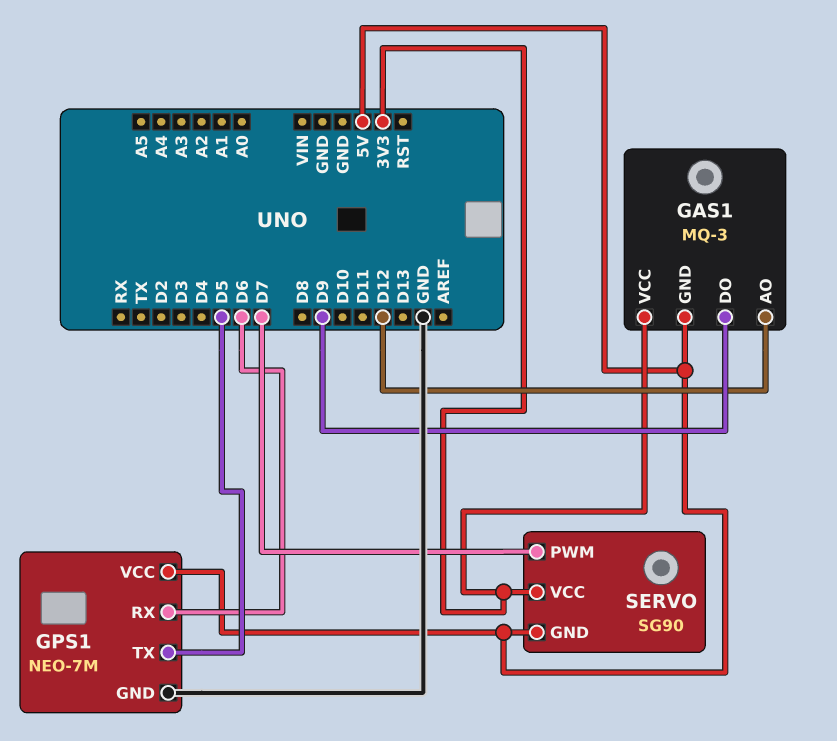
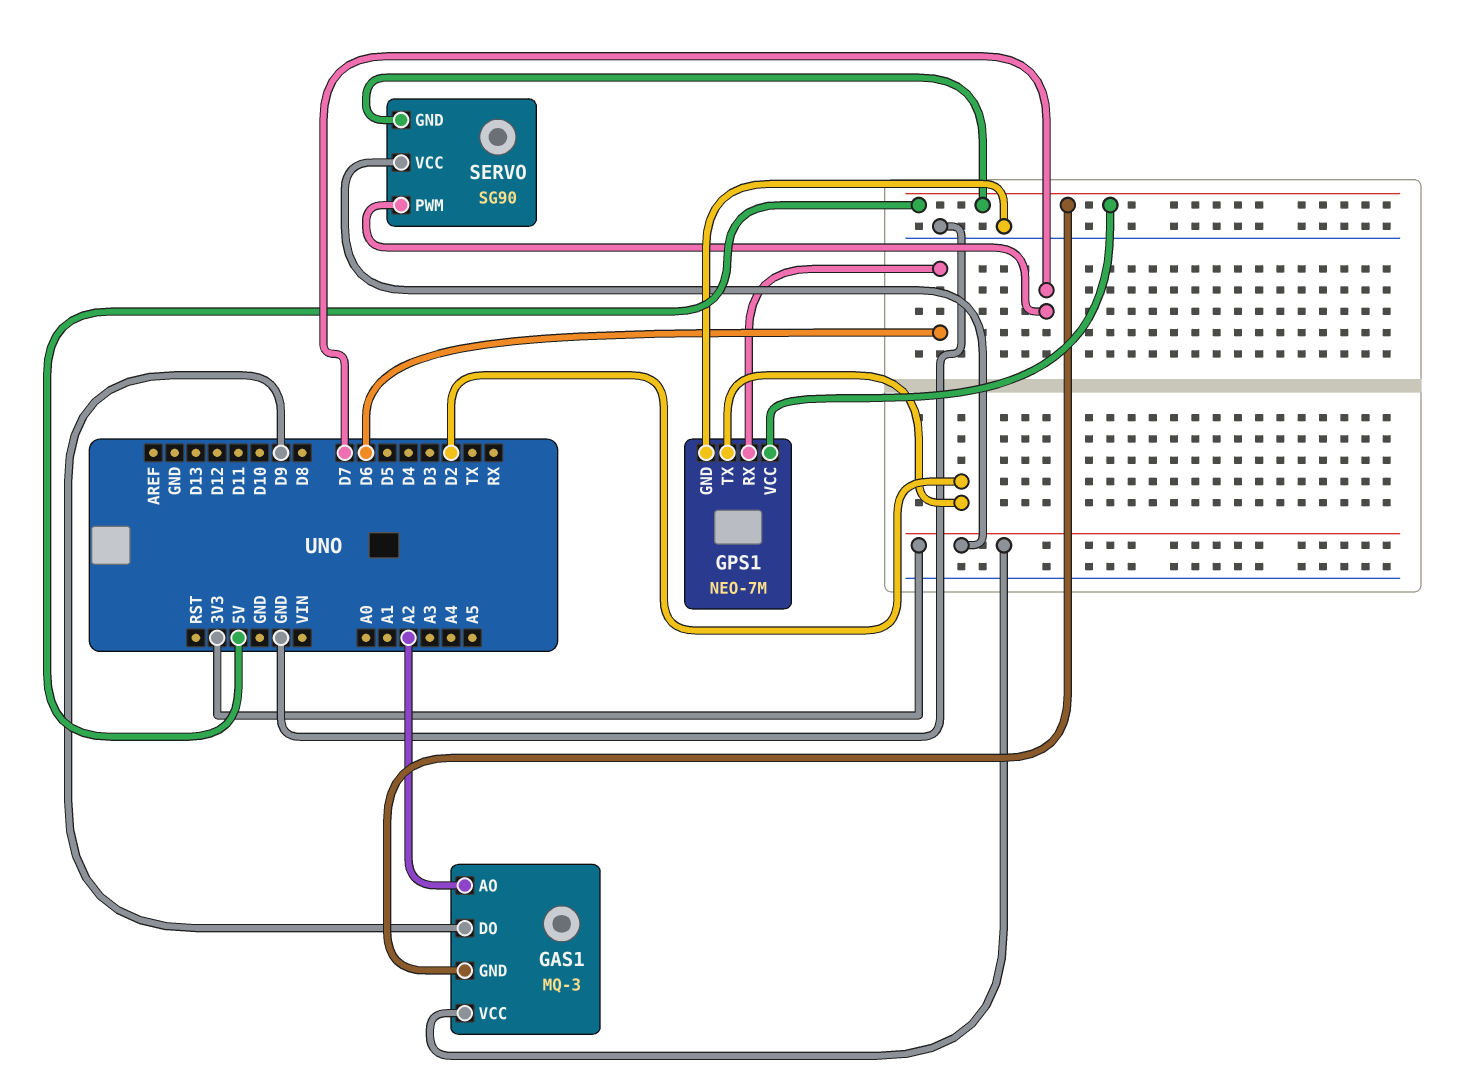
GAS1 pin AO: D12 -> A2
GPS1 pin TX: D5 -> D2

